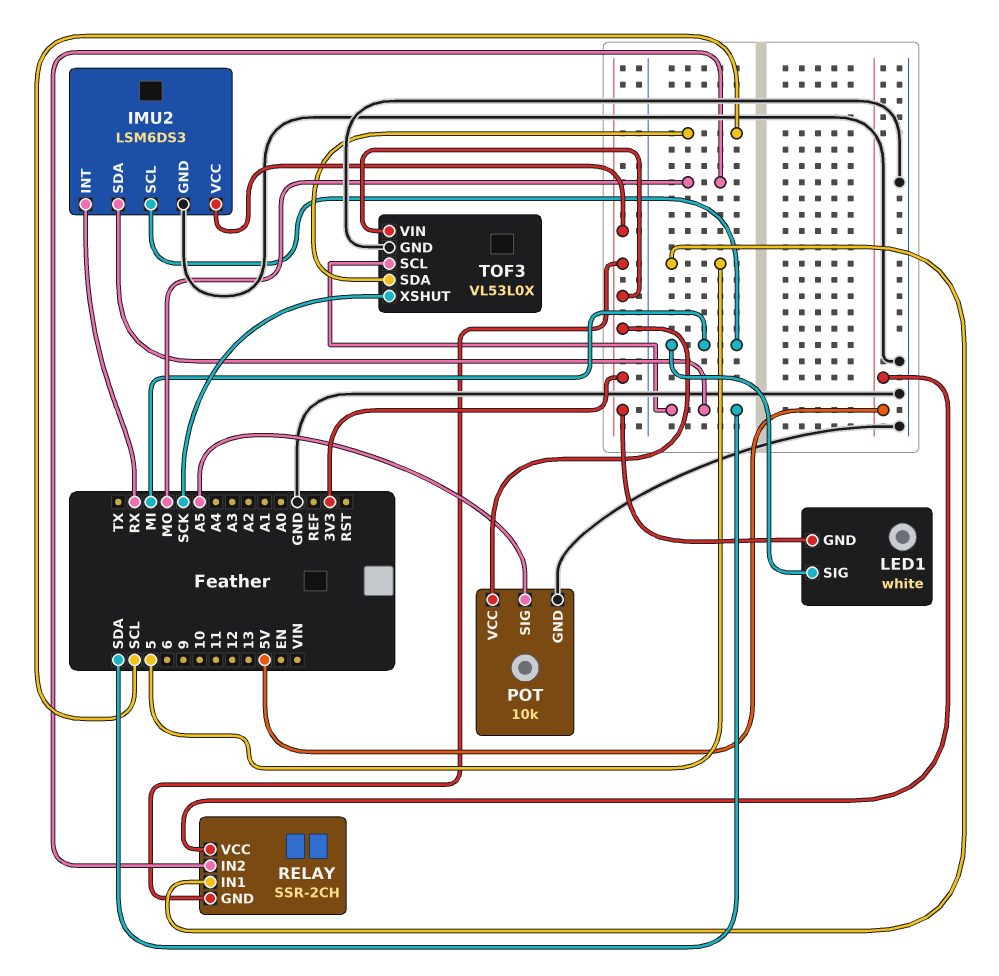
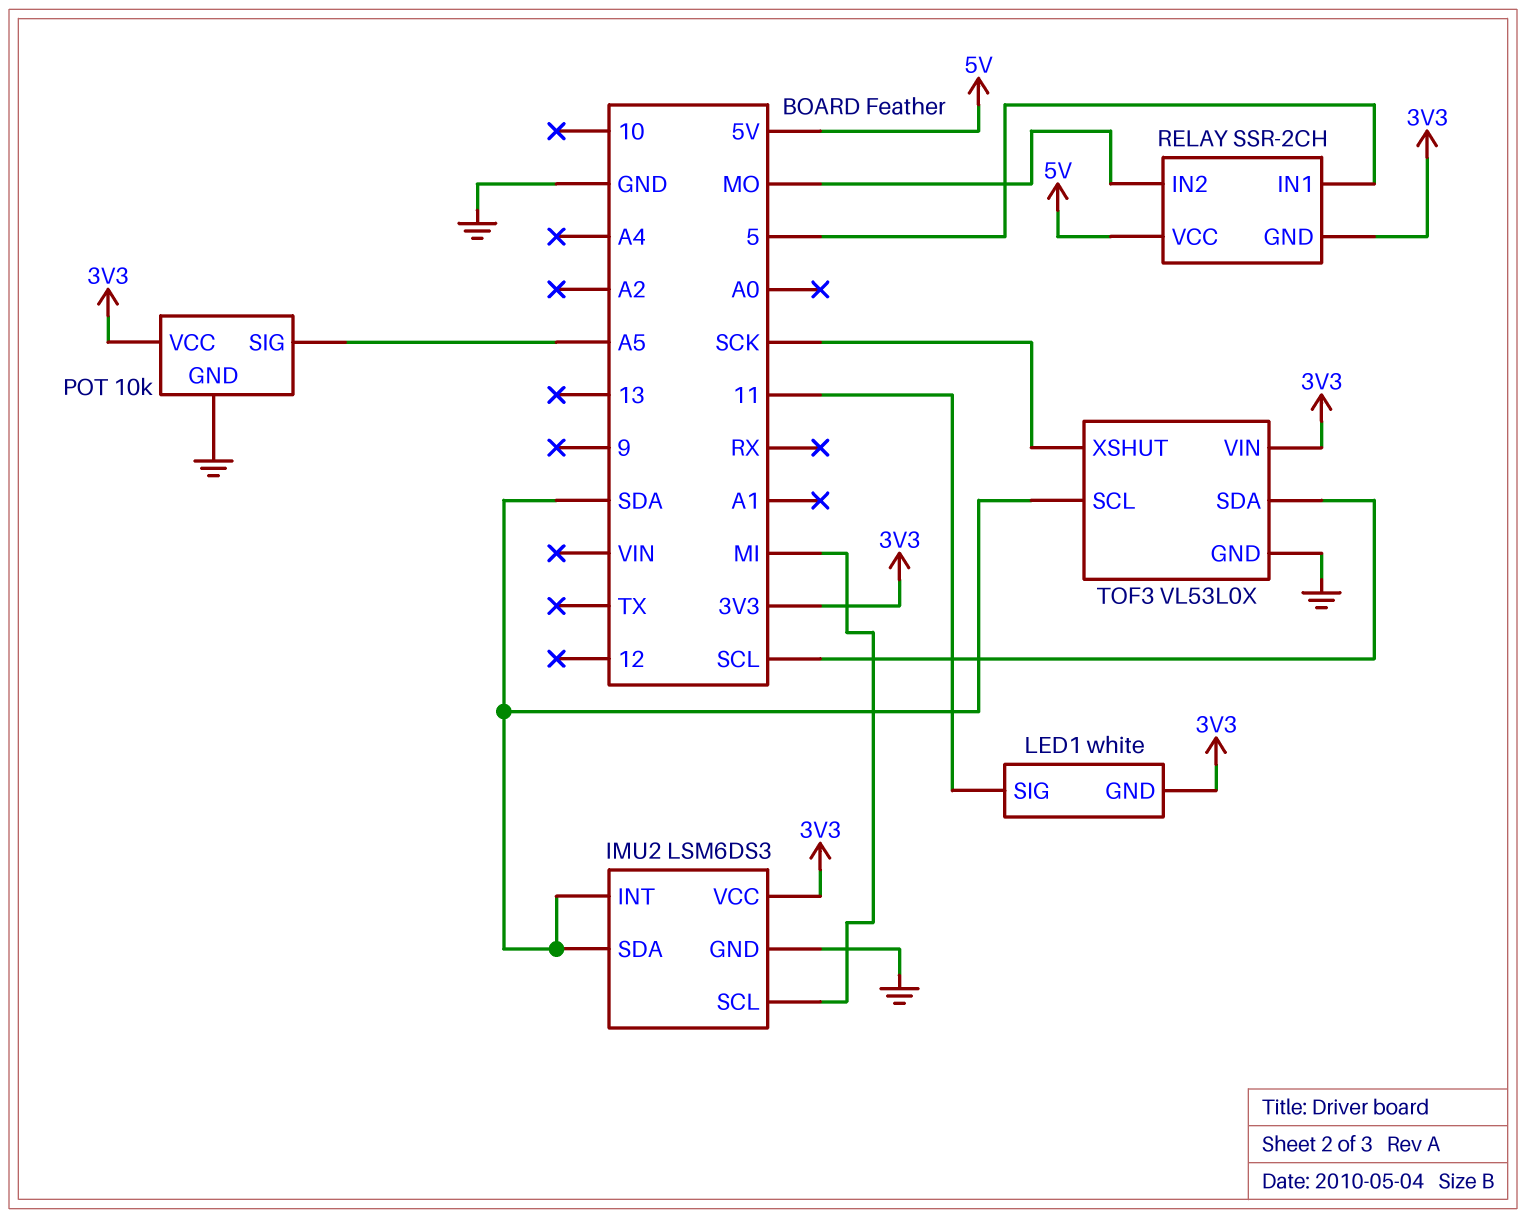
IMU2 pin INT: RX -> SDA
LED1 pin SIG: MI -> 11

